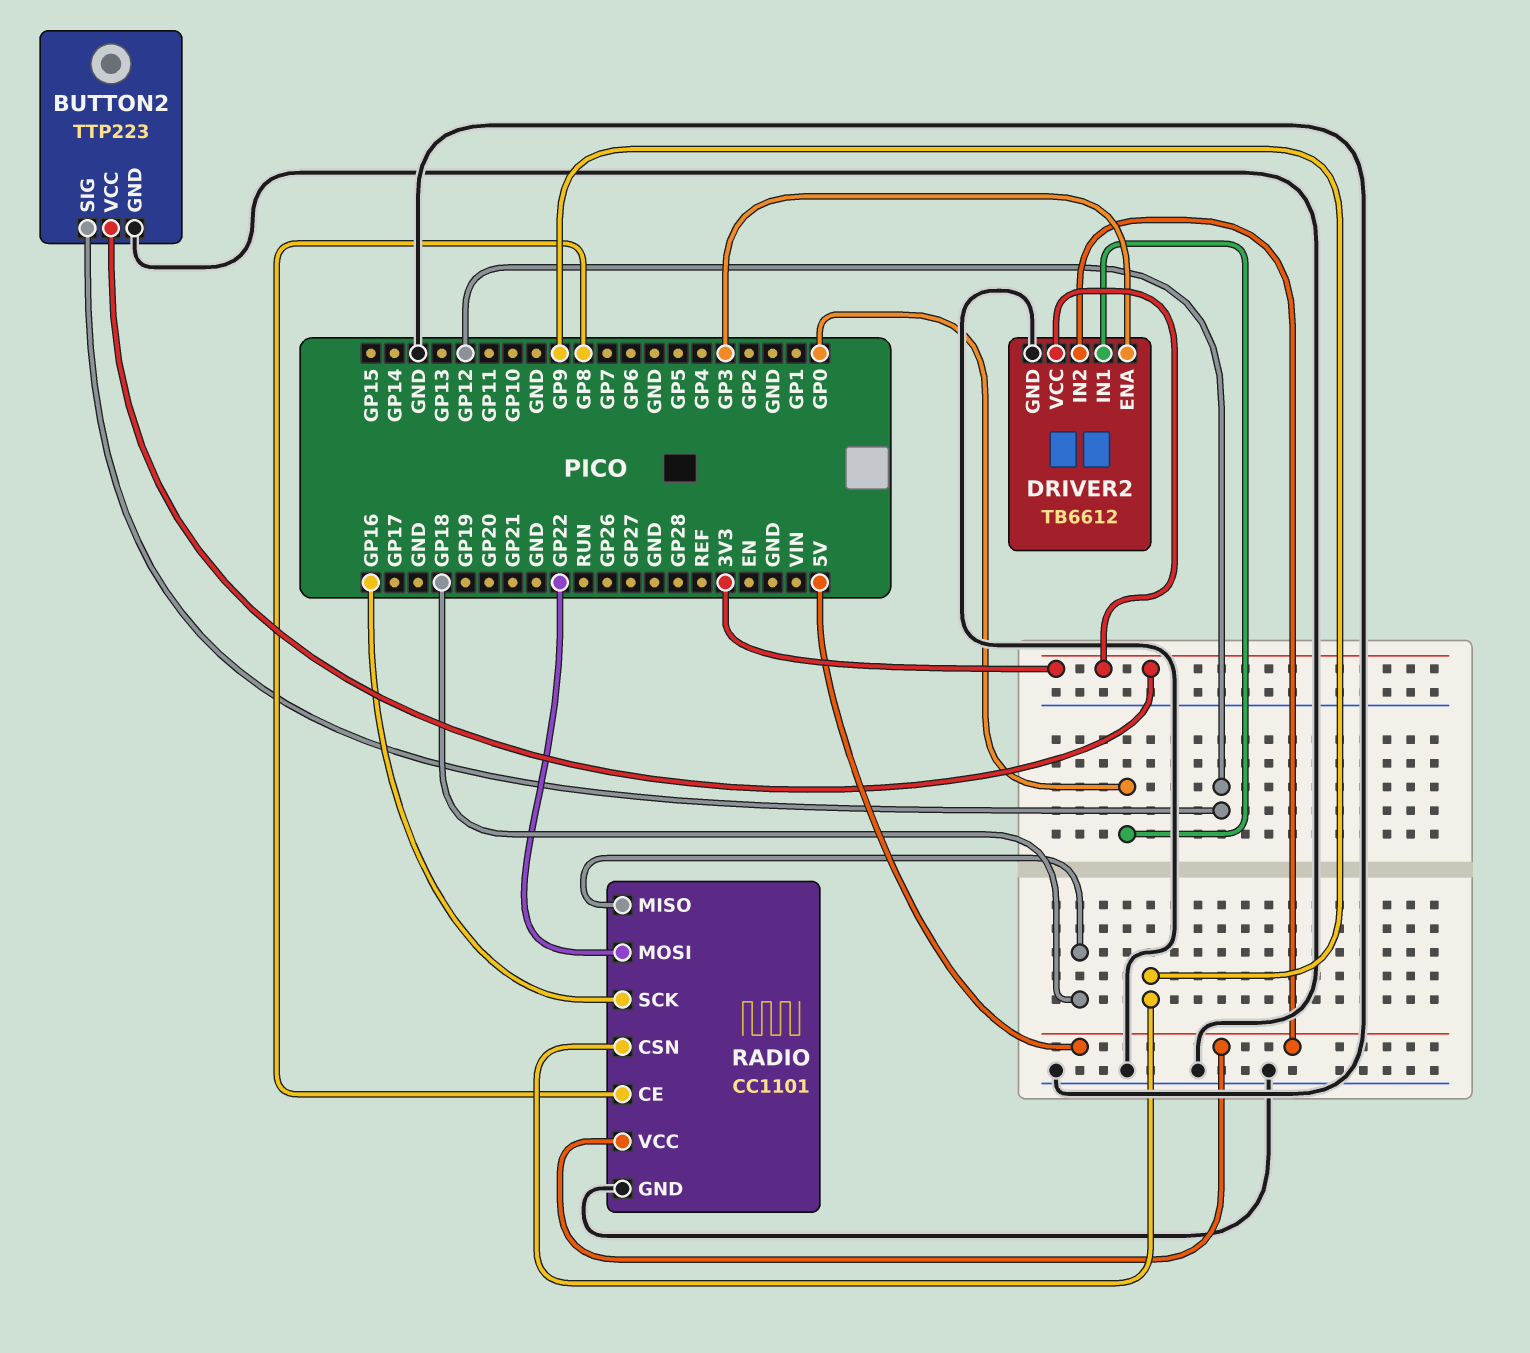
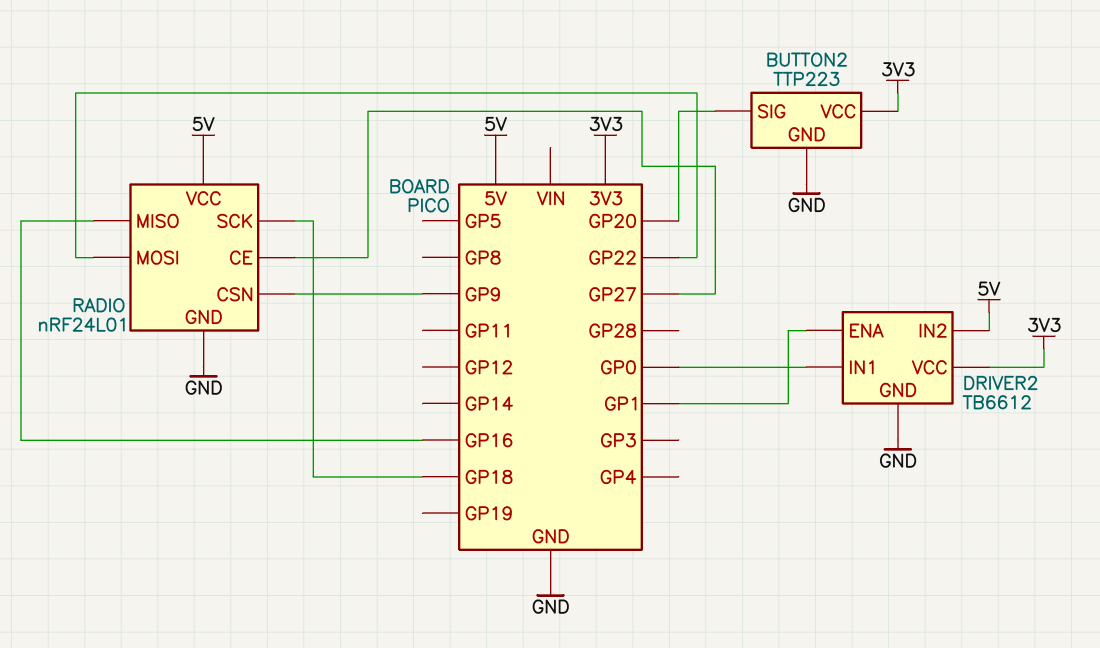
BUTTON2 pin SIG: GP12 -> GP20
DRIVER2 pin ENA: GP3 -> GP1
RADIO: CC1101 -> nRF24L01
RADIO pin CE: GP8 -> GP27
RADIO pin MISO: GP18 -> GP16
RADIO pin SCK: GP16 -> GP18

